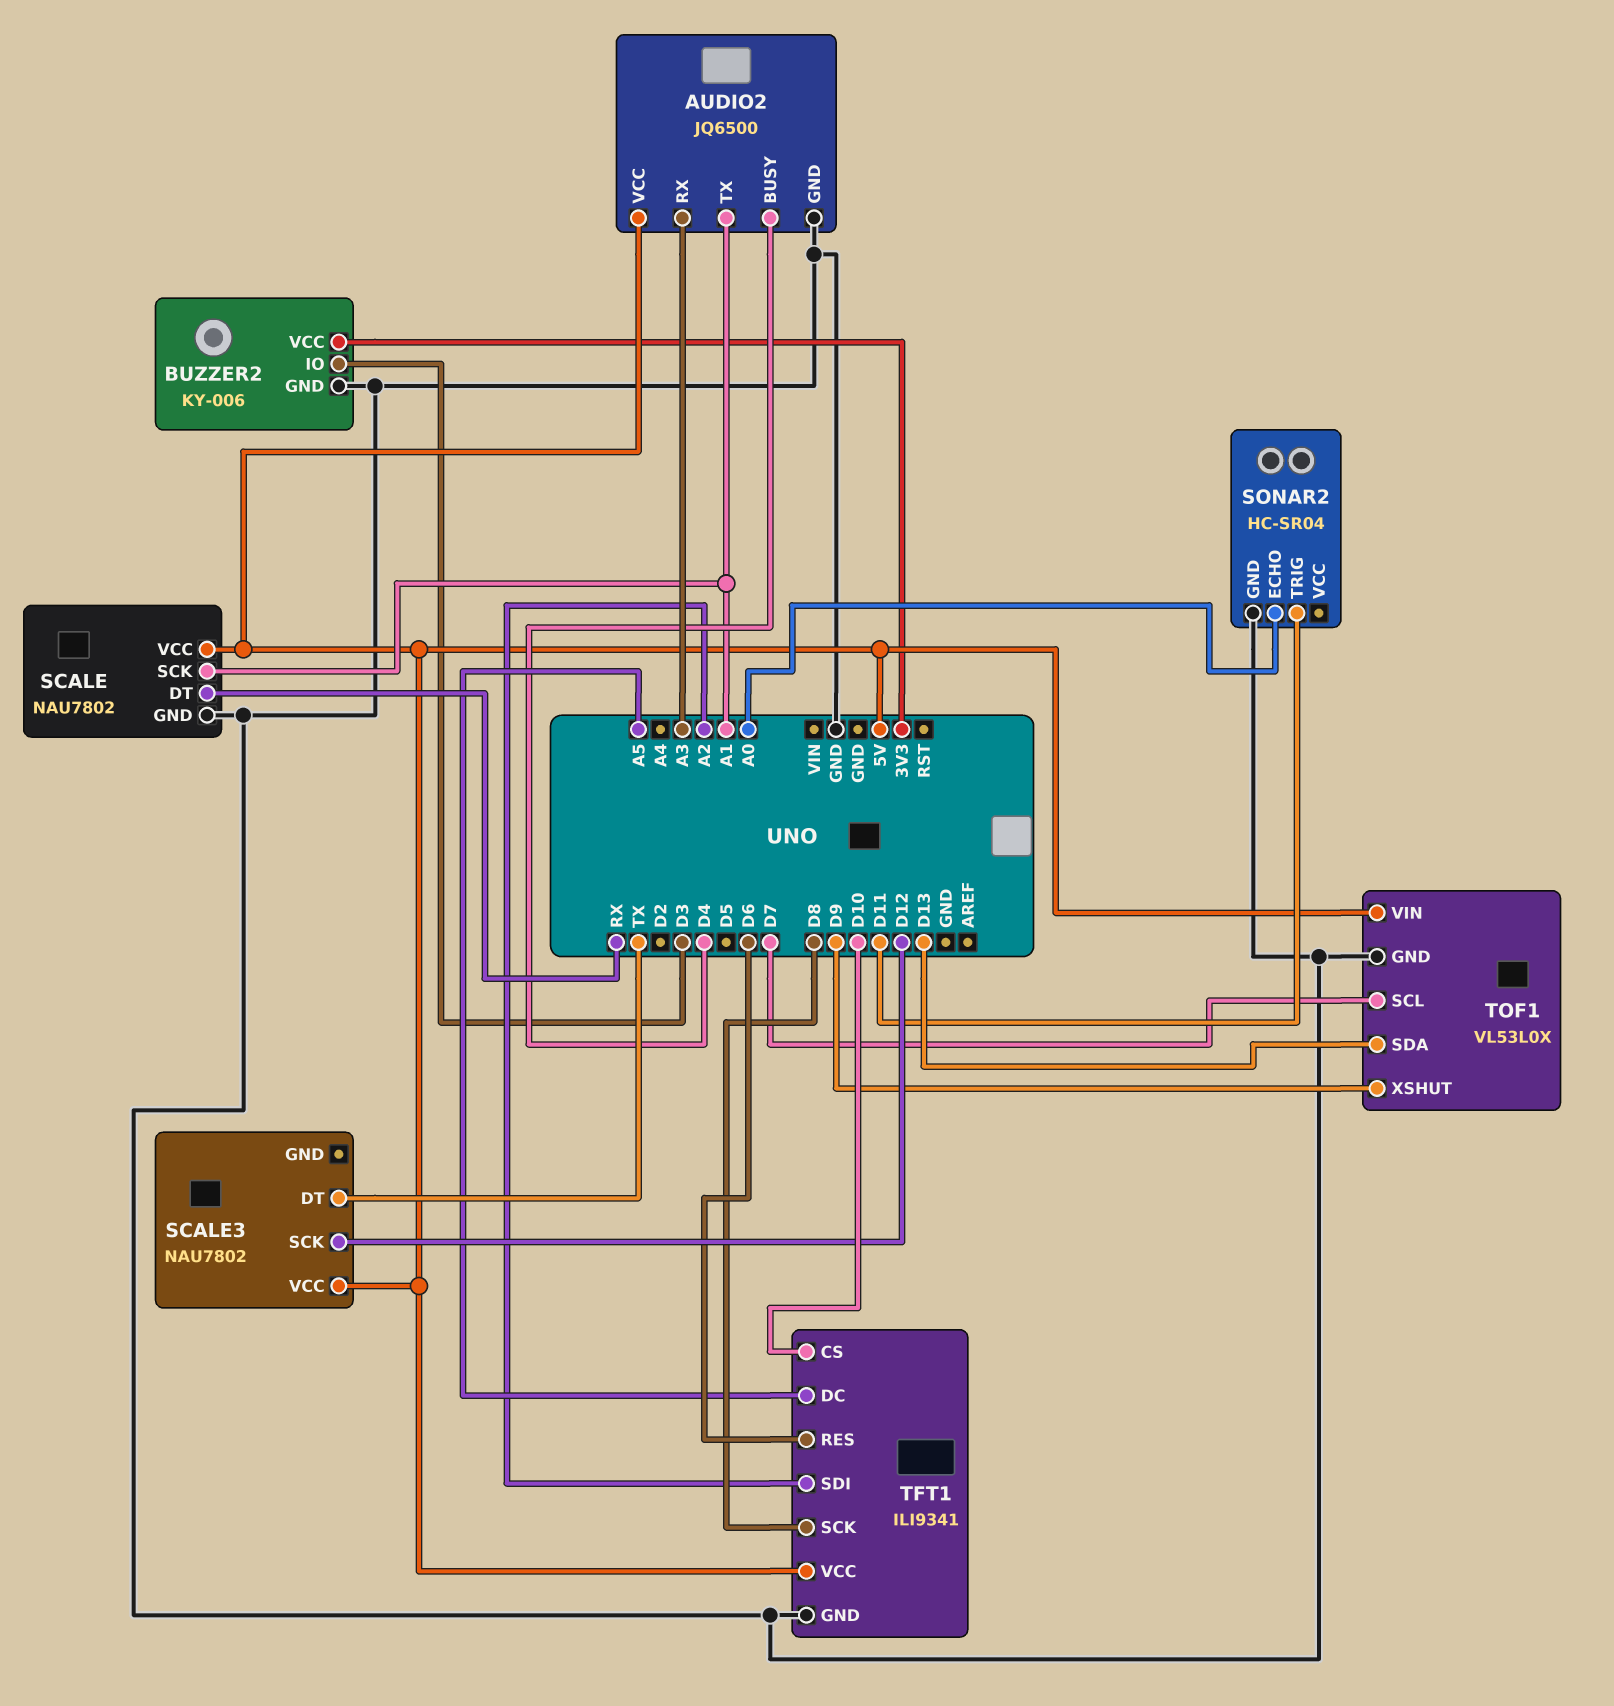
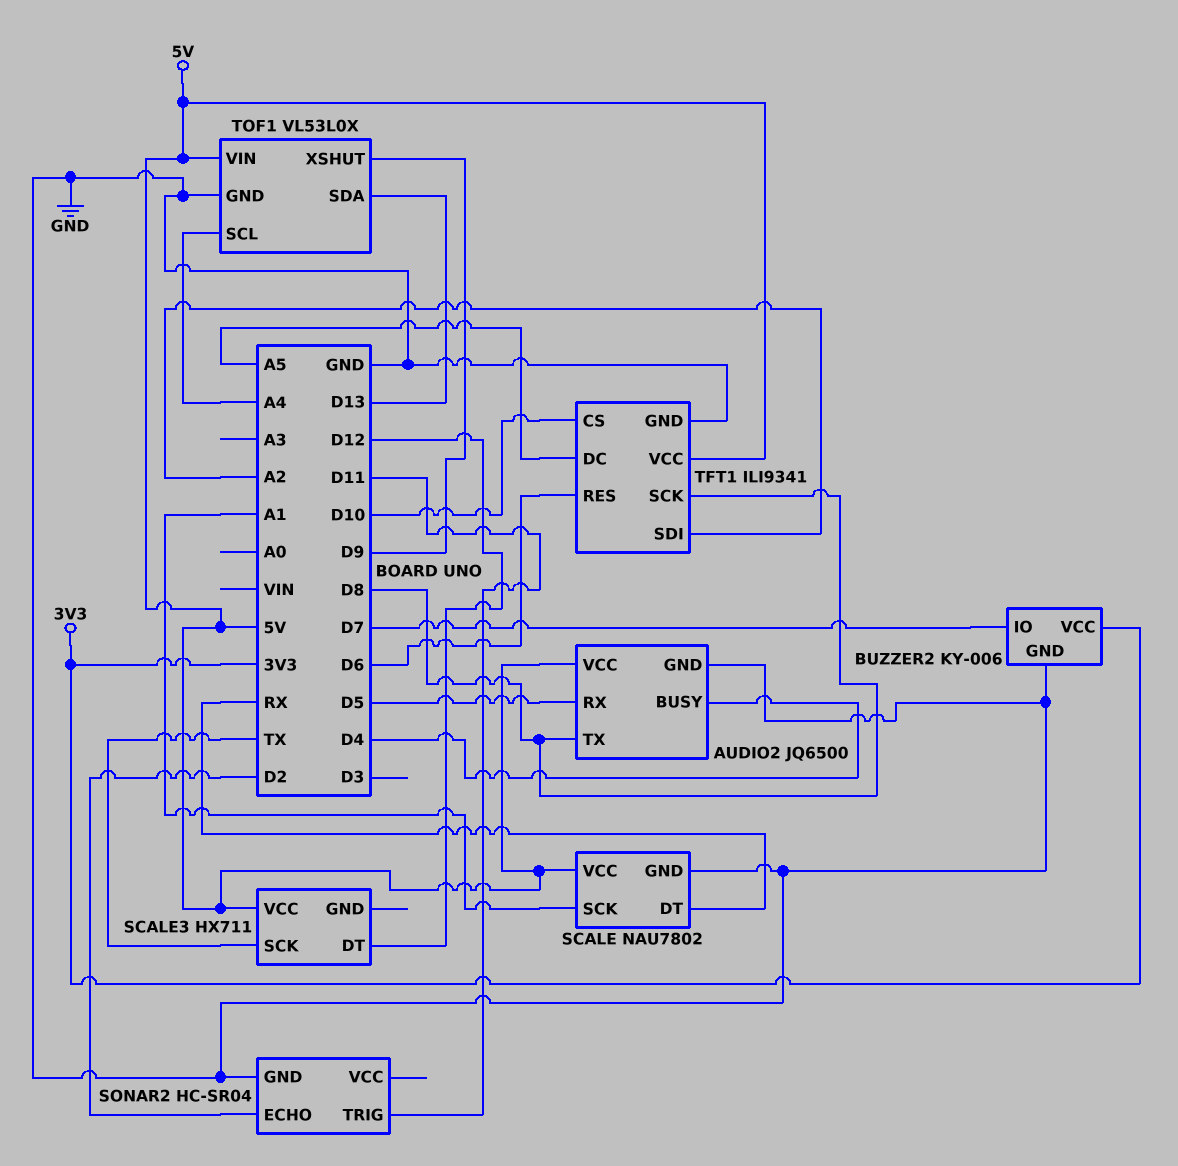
AUDIO2 pin RX: A3 -> D5
AUDIO2 pin TX: A1 -> D8
BUZZER2 pin IO: D3 -> D7
SCALE3: NAU7802 -> HX711
SCALE3 pin DT: TX -> D12
SCALE3 pin SCK: D12 -> TX
SONAR2 pin ECHO: A0 -> D2
TOF1 pin SCL: D7 -> A4

